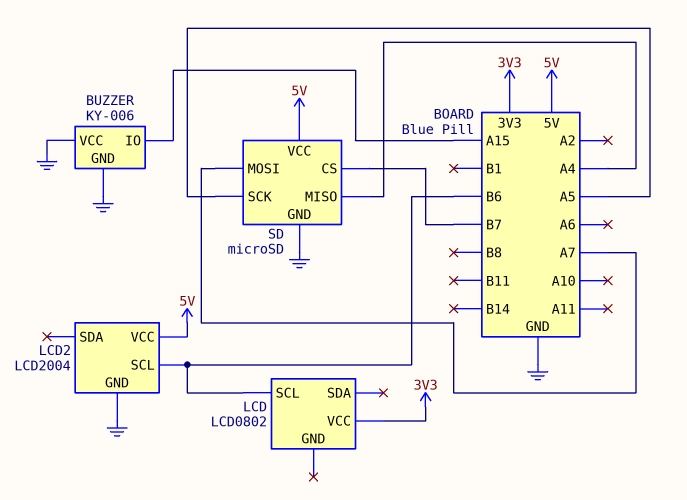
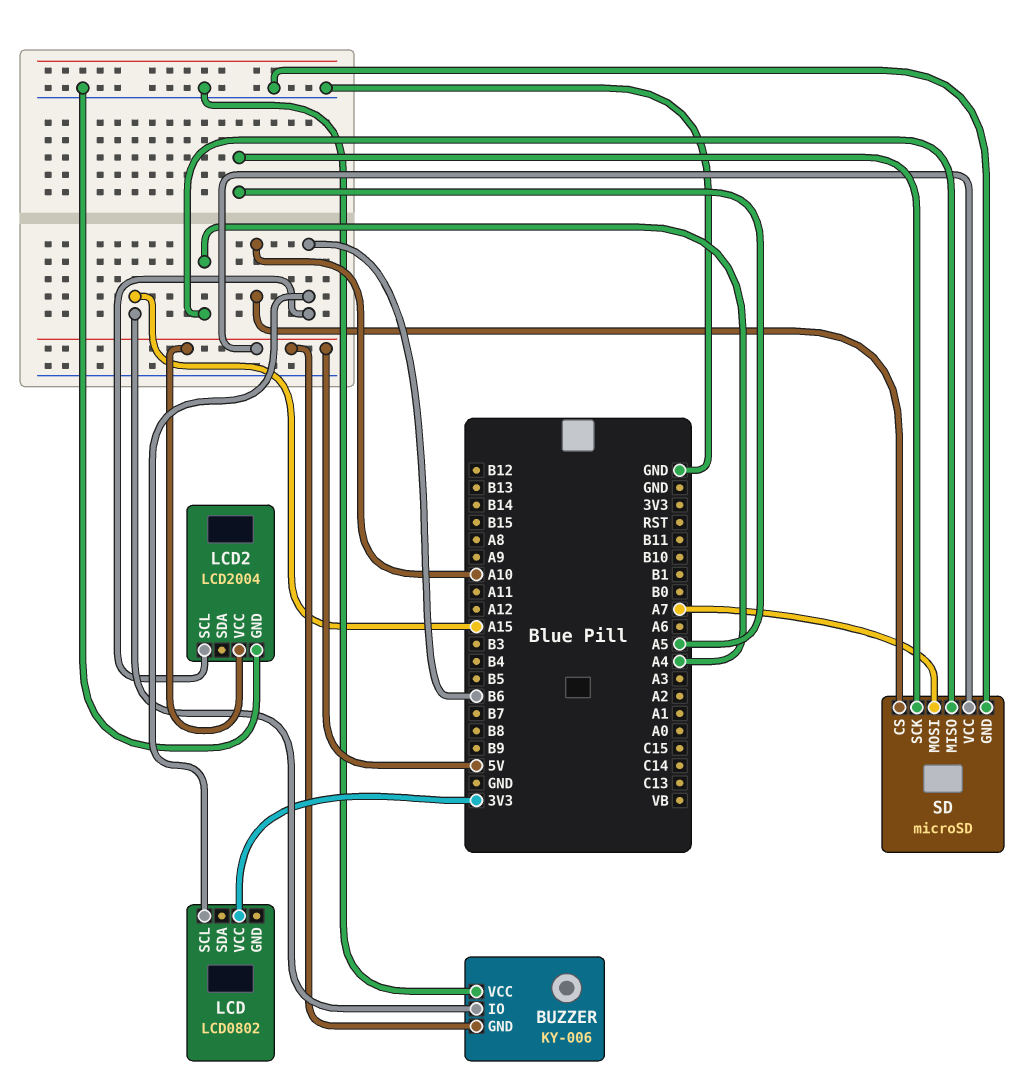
BUZZER pin GND: GND -> 5V
SD pin CS: B7 -> A10

